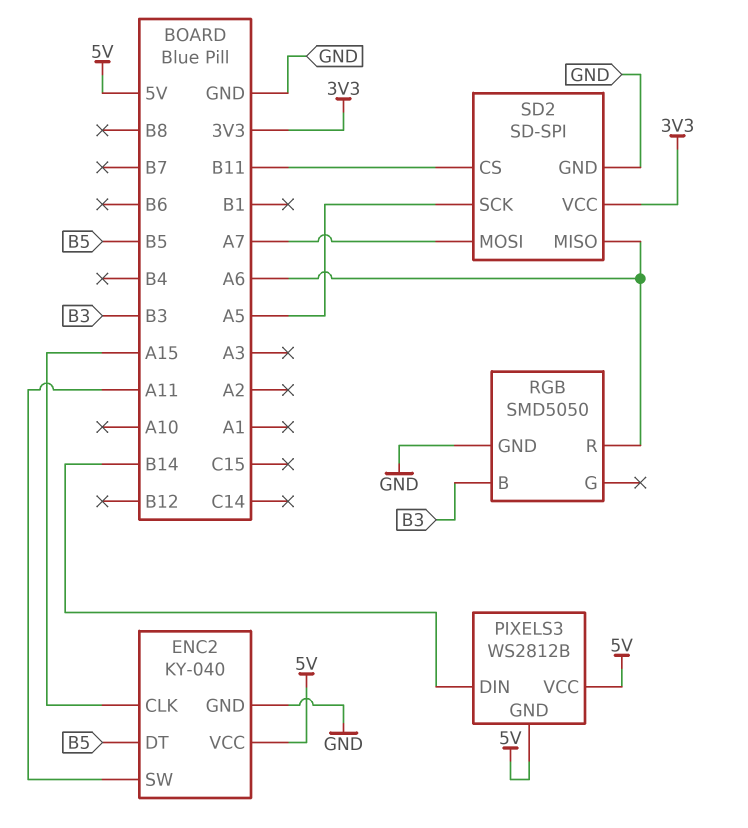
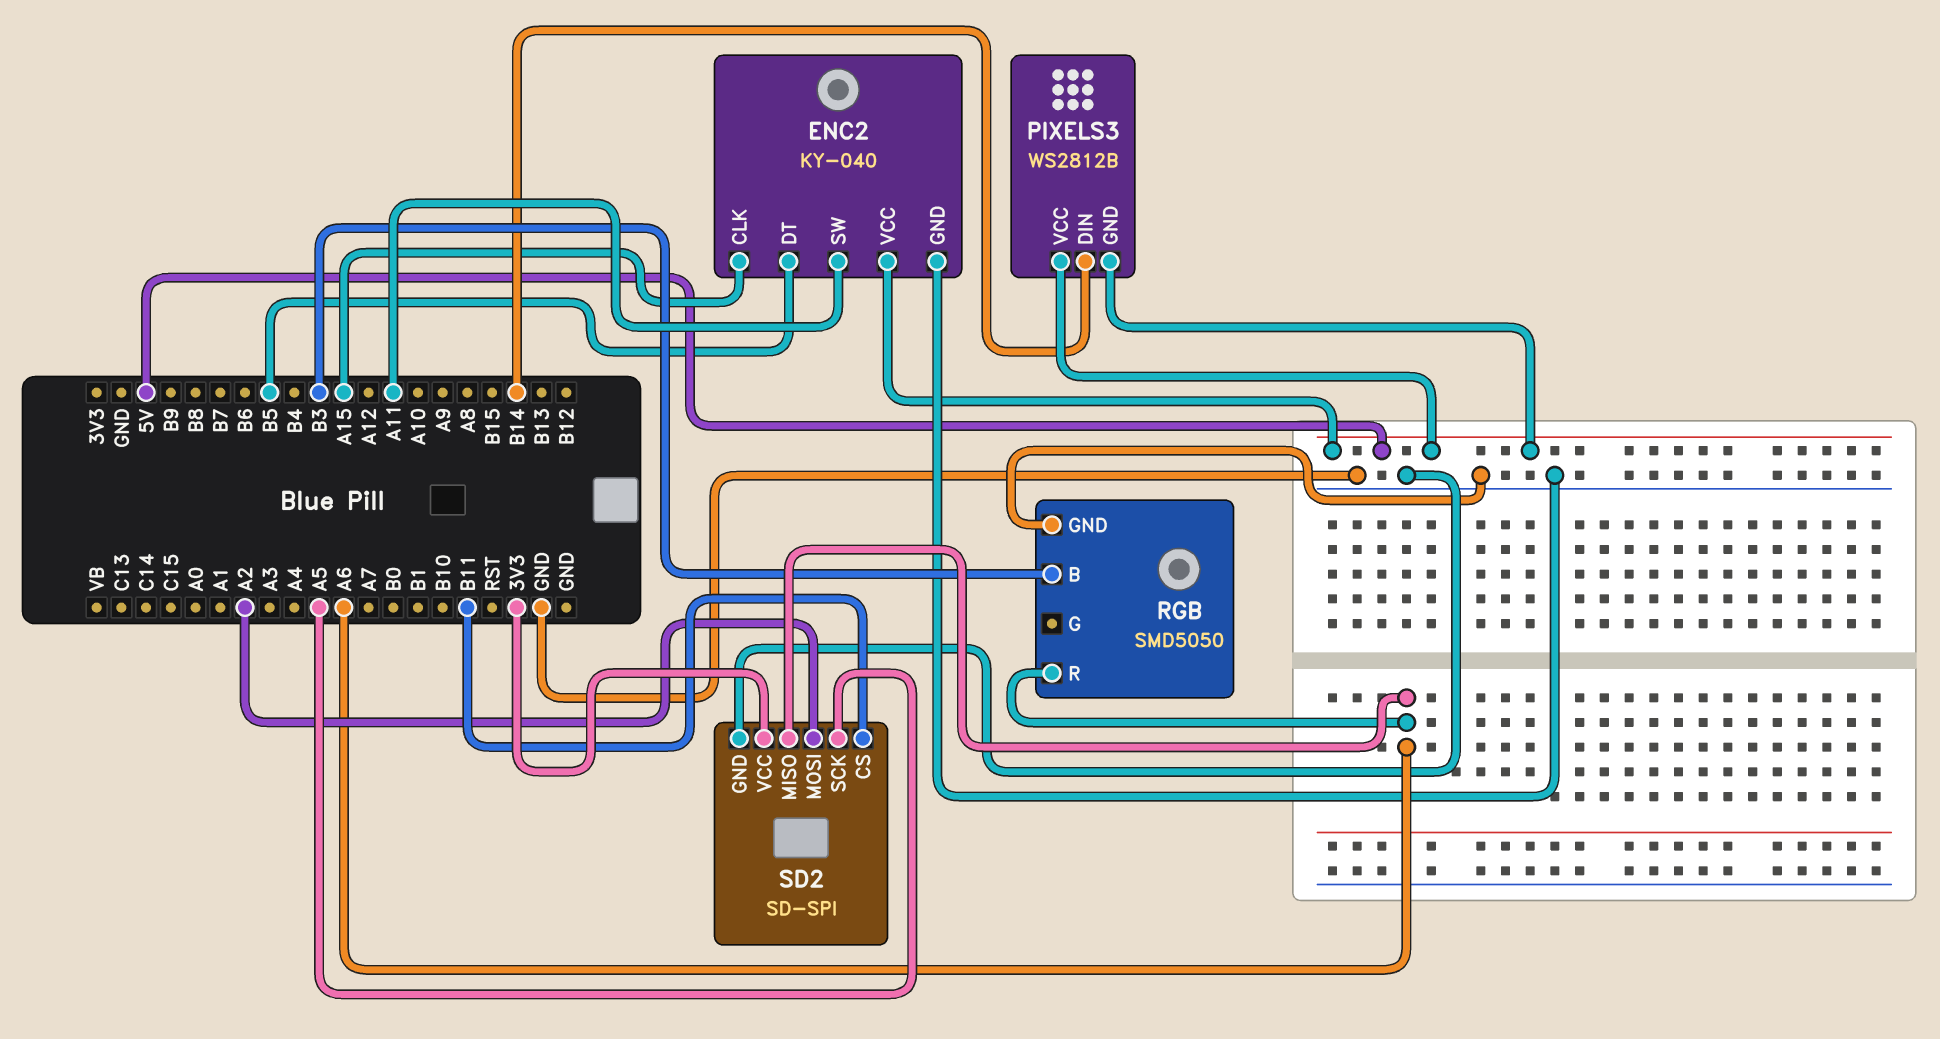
SD2 pin MOSI: A7 -> A2

